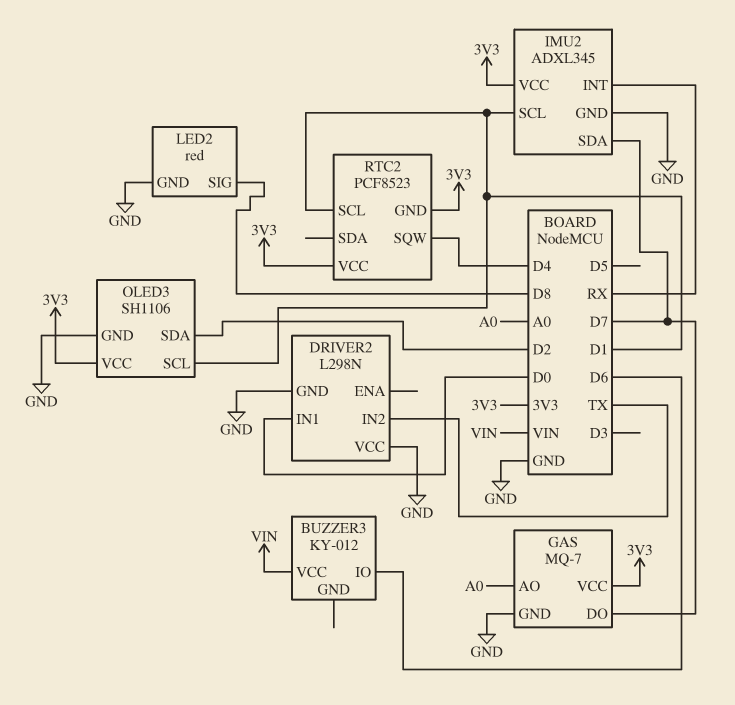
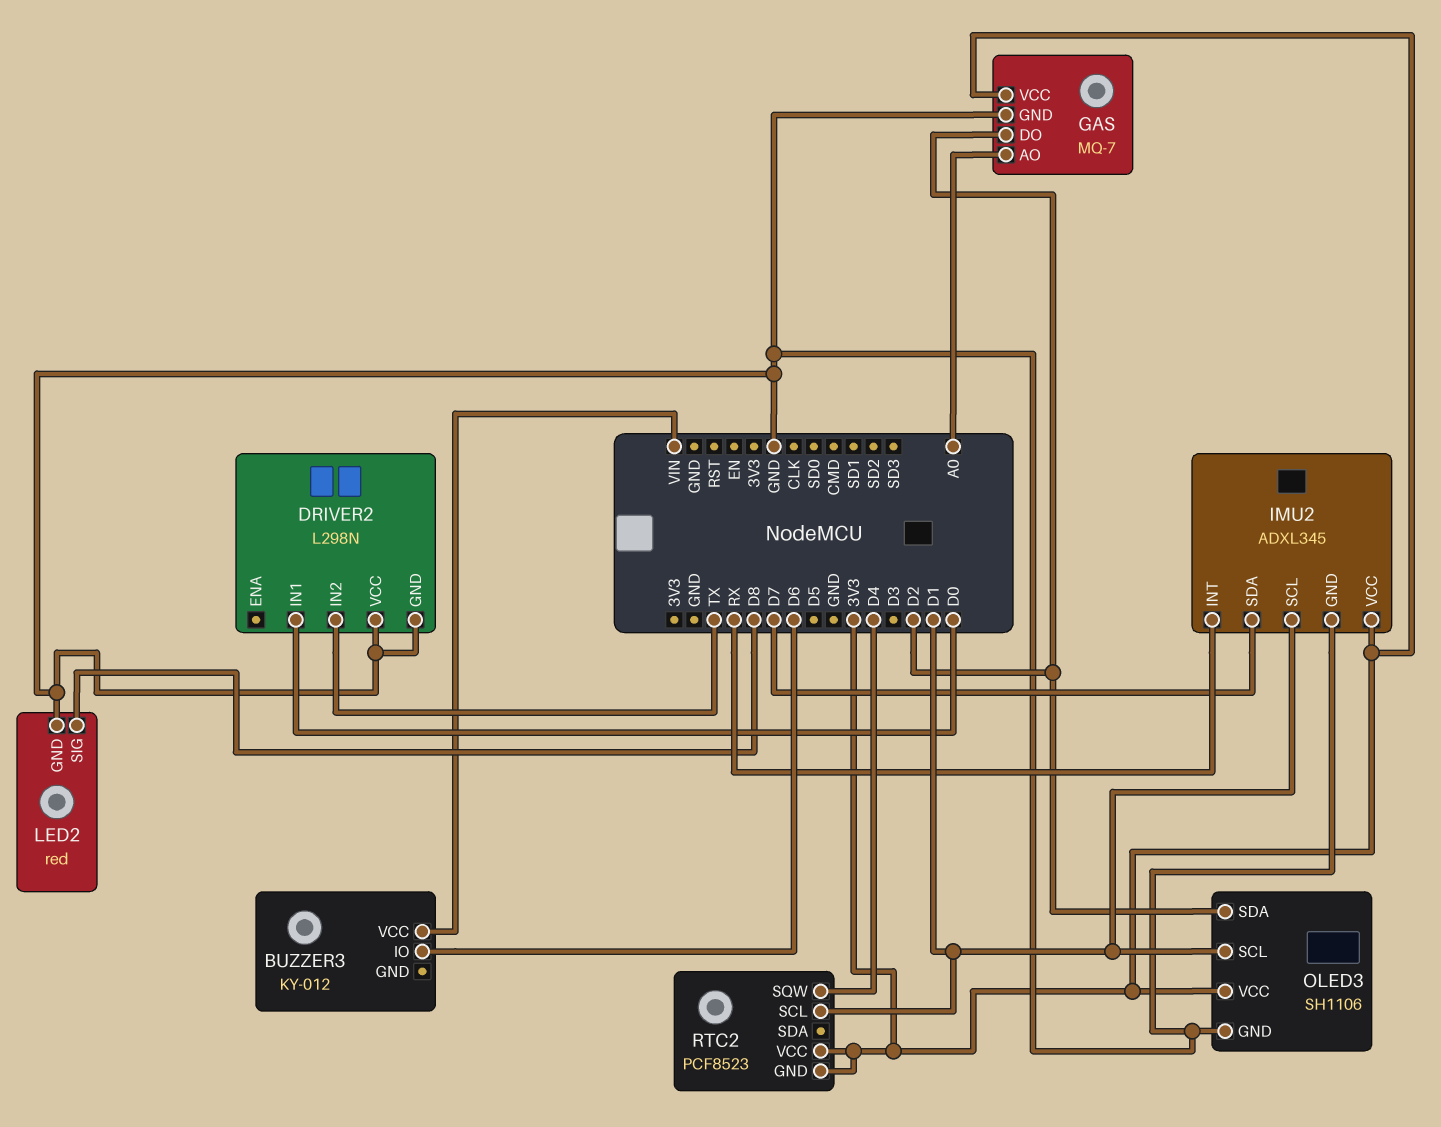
GAS pin DO: D7 -> D2

